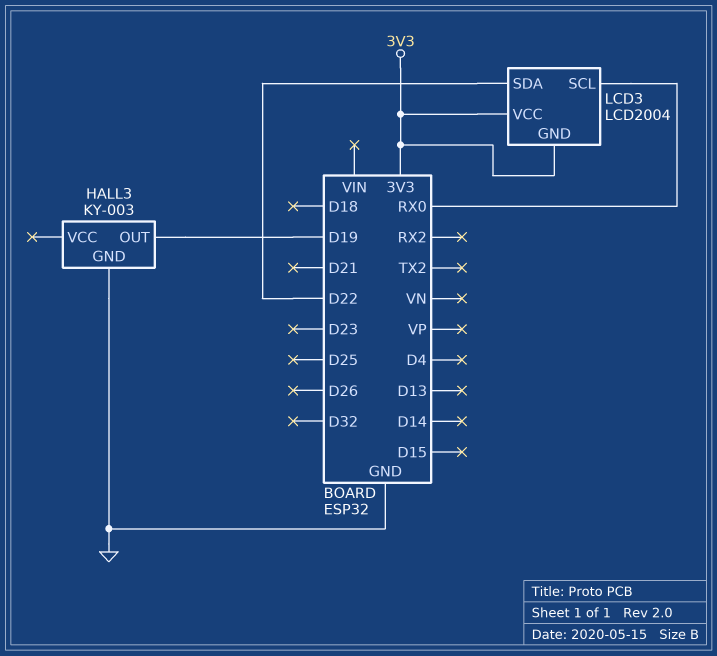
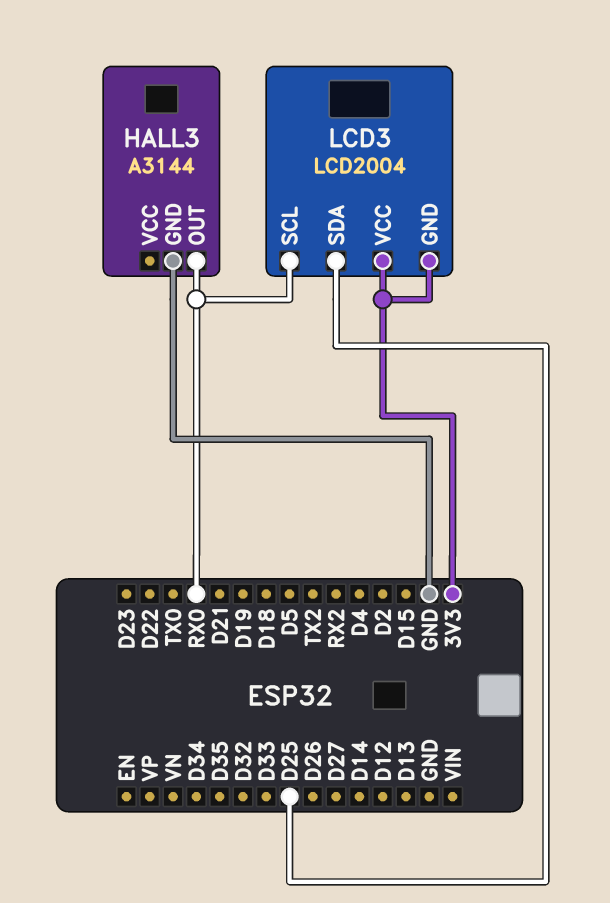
HALL3: KY-003 -> A3144
HALL3 pin OUT: D19 -> RX0
LCD3 pin SDA: D22 -> D25

